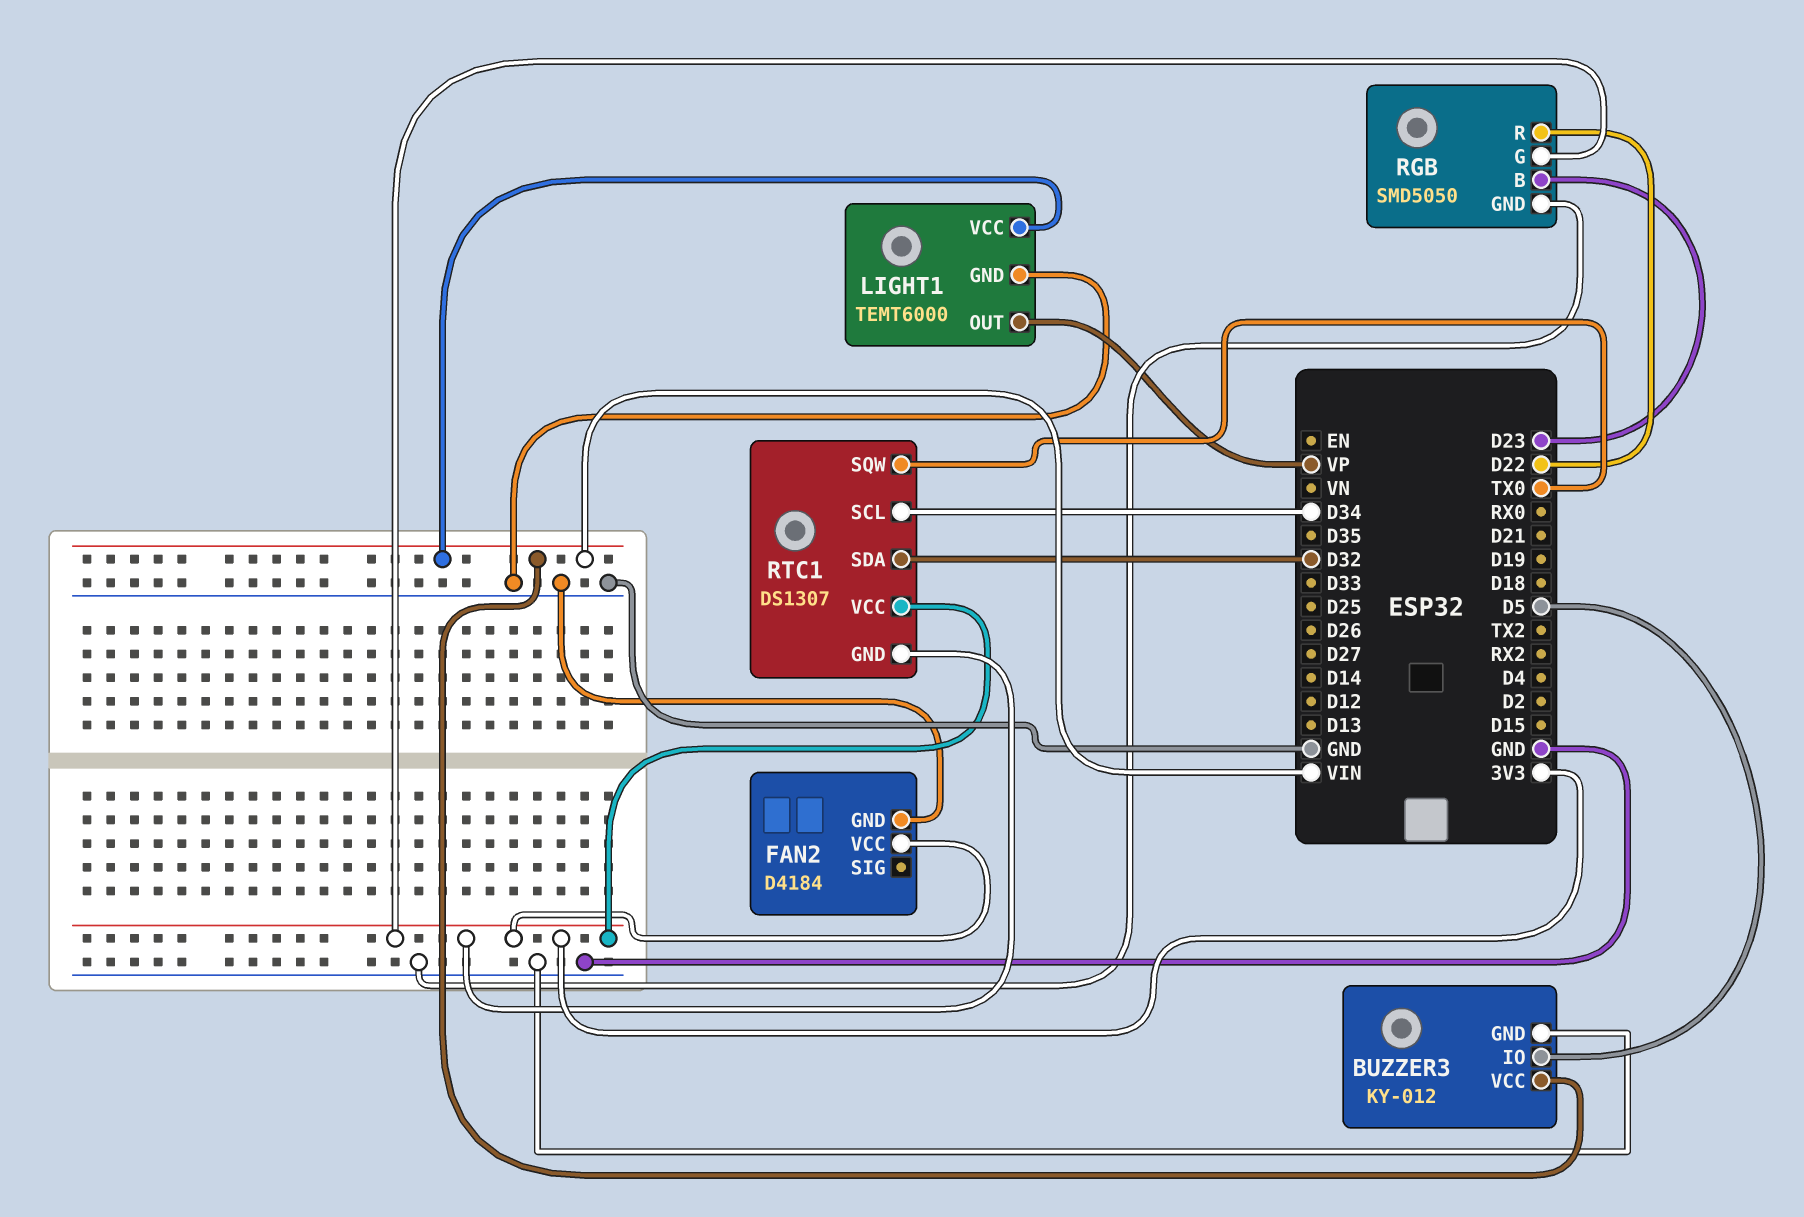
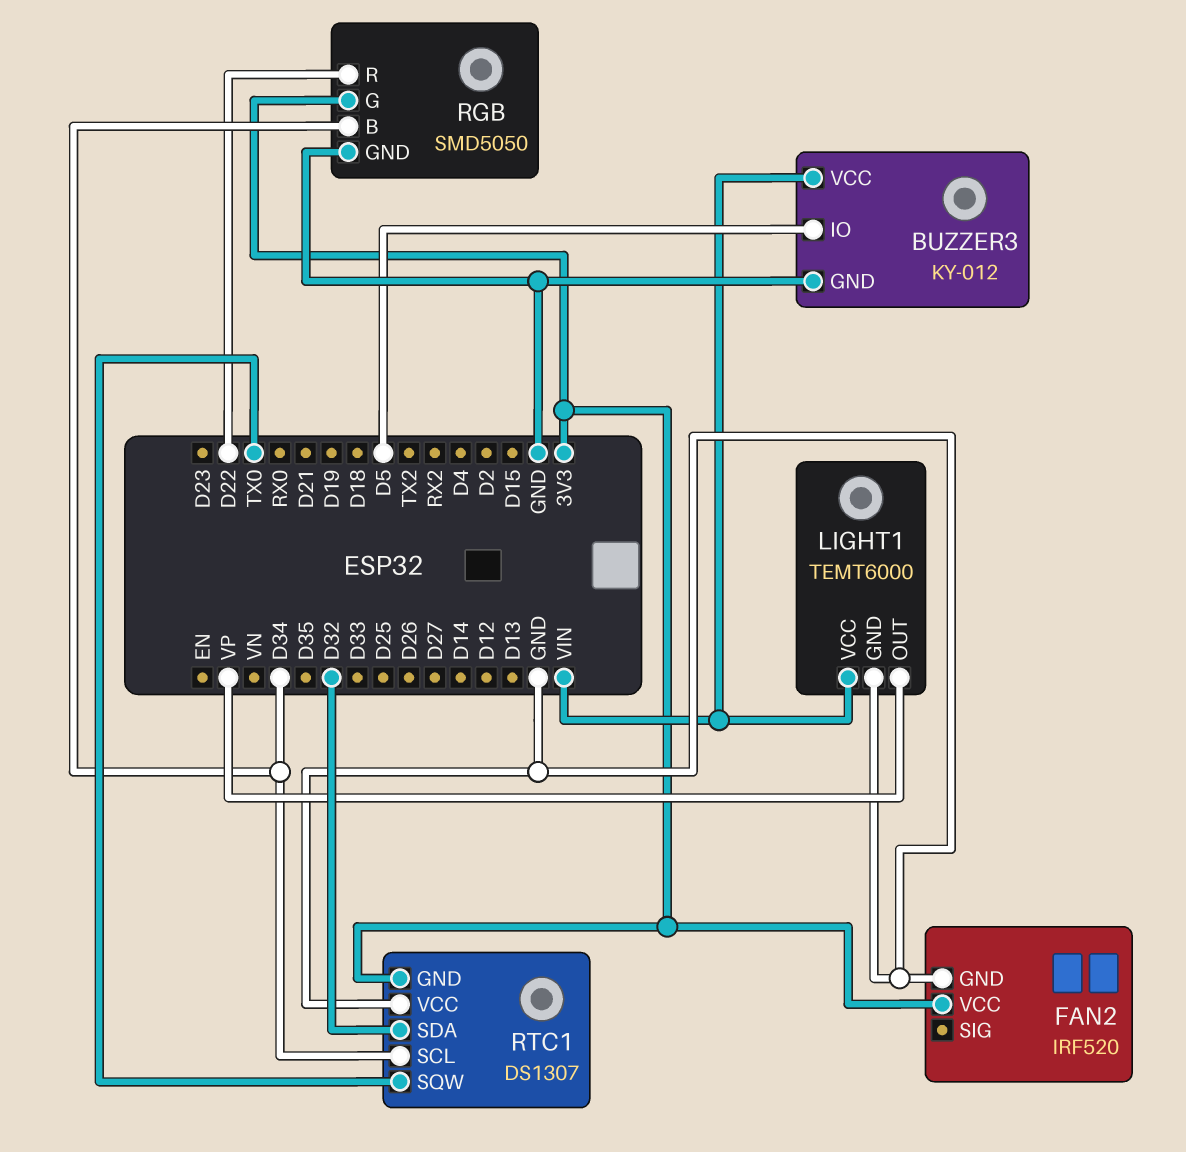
FAN2: D4184 -> IRF520
RGB pin B: D23 -> D34
RTC1 pin VCC: 3V3 -> GND

